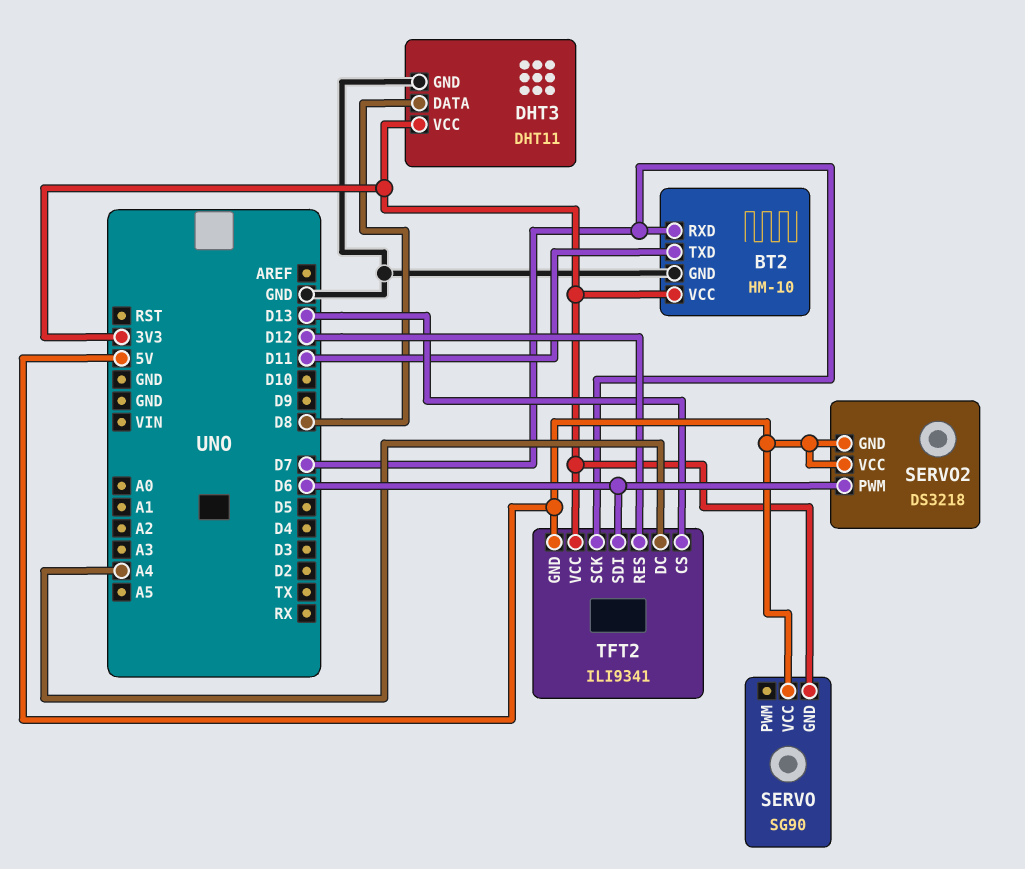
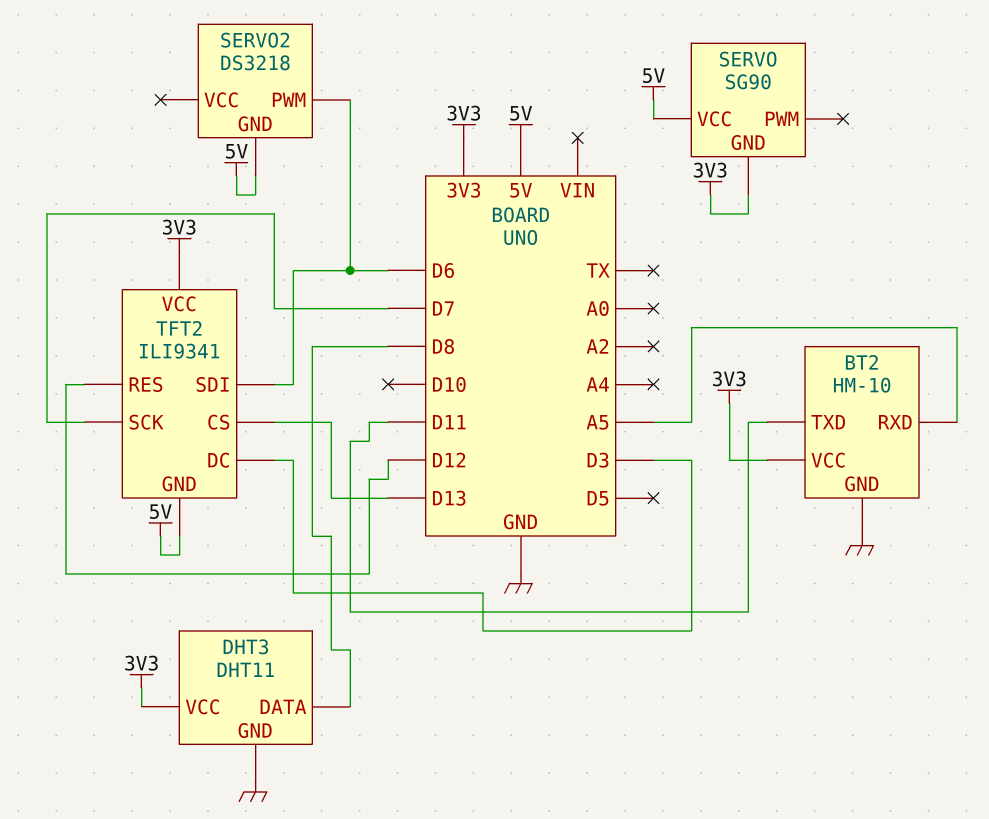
BT2 pin RXD: D7 -> A5
SERVO2 pin VCC: 5V -> none
TFT2 pin DC: A4 -> D3

